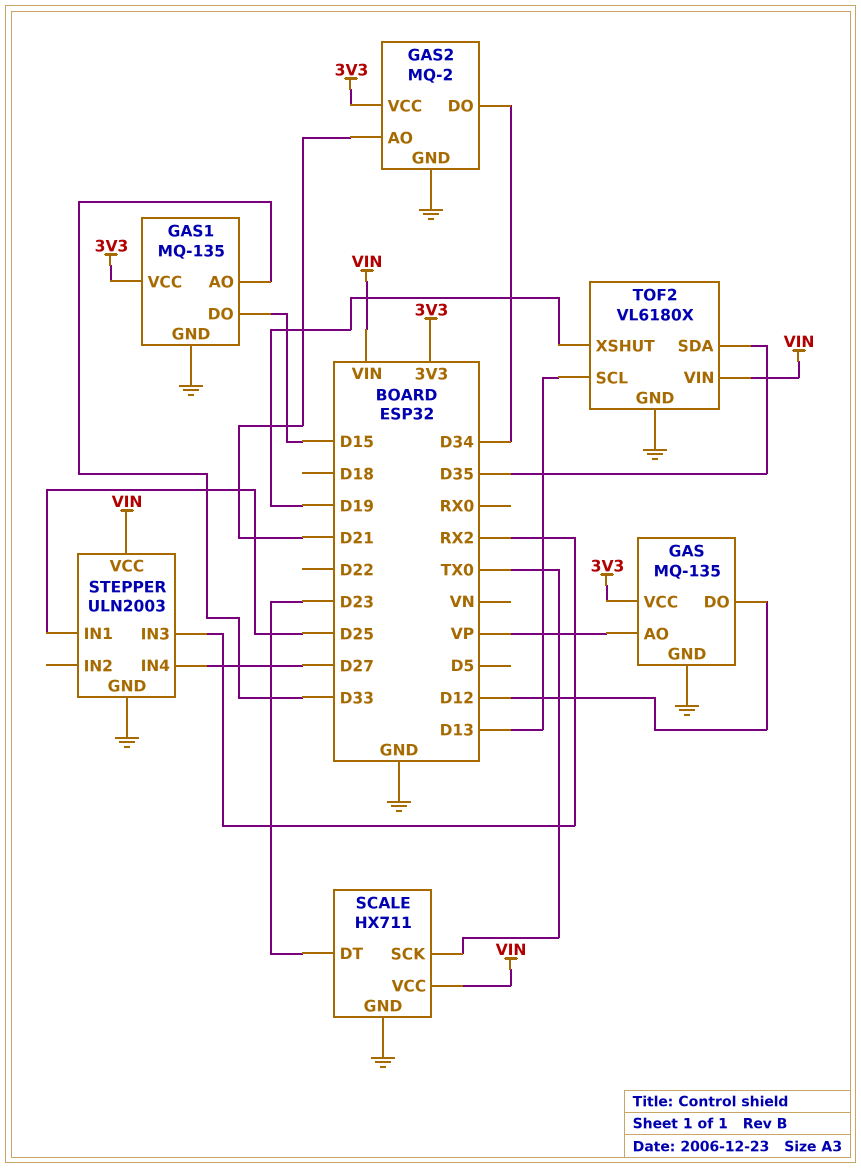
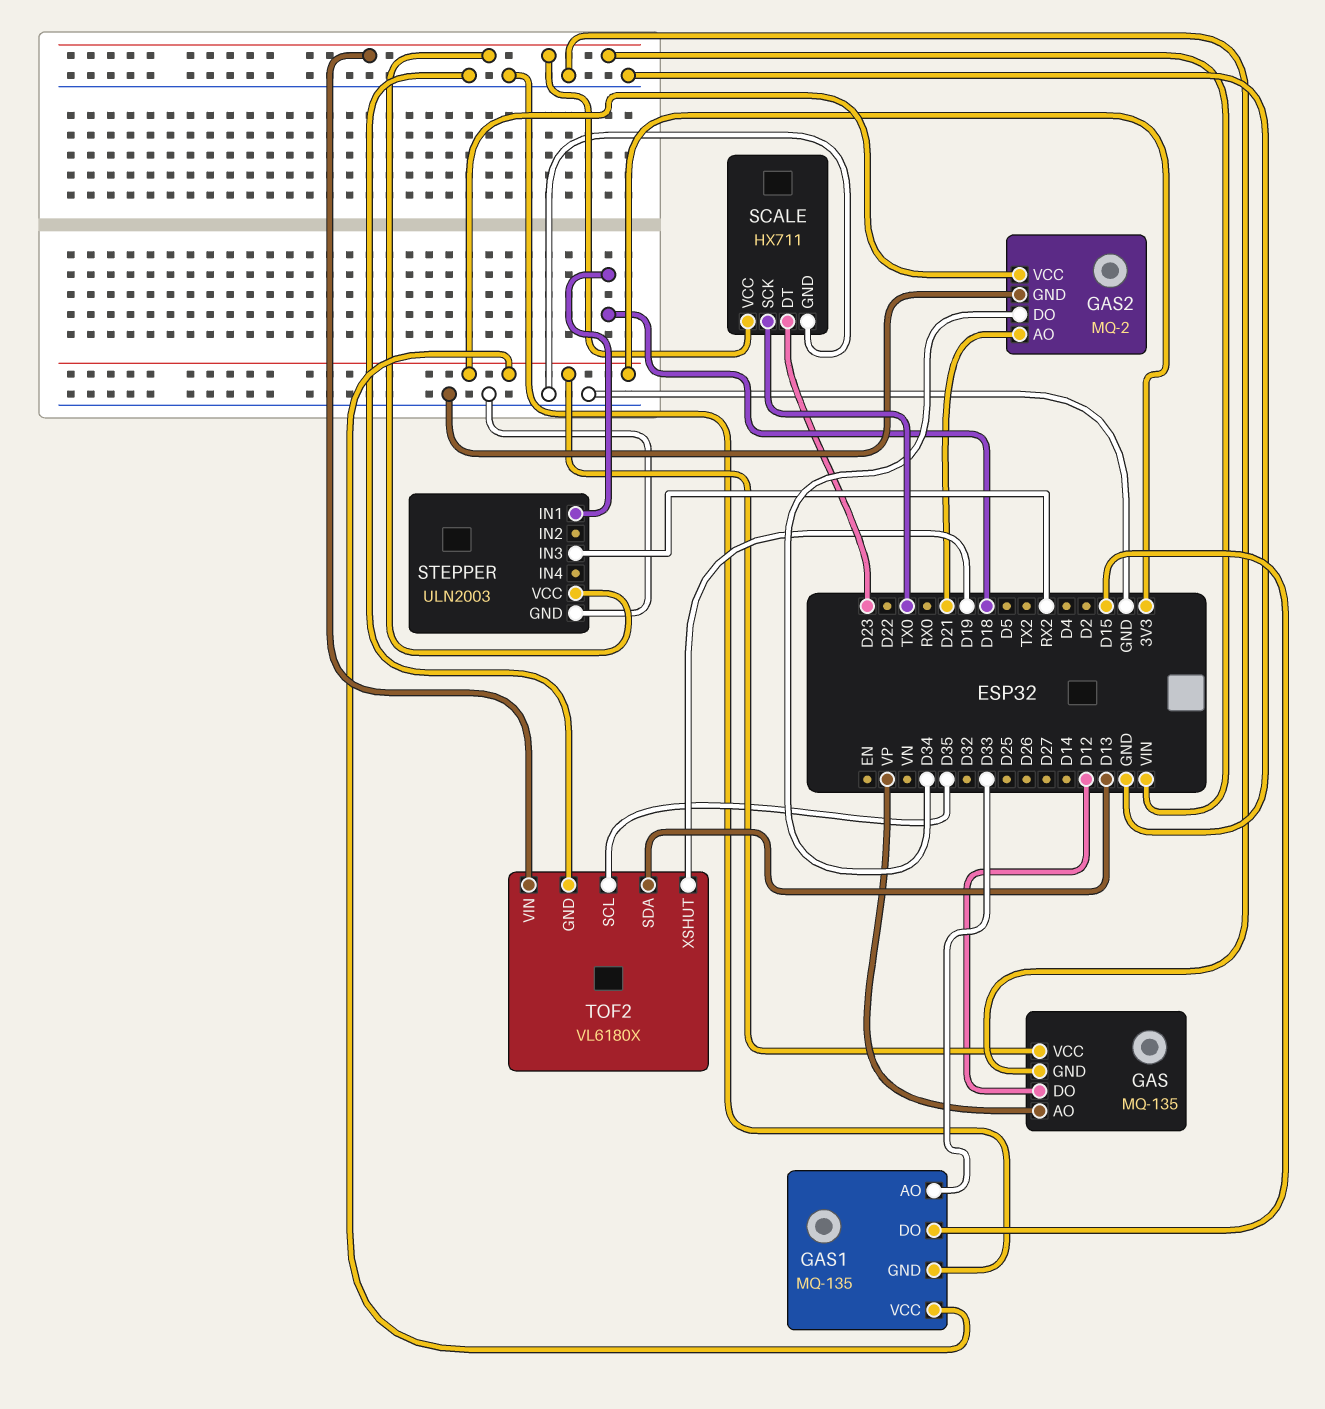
STEPPER pin IN1: D25 -> D18
STEPPER pin IN4: D27 -> none
TOF2 pin SCL: D13 -> D35
TOF2 pin SDA: D35 -> D13

